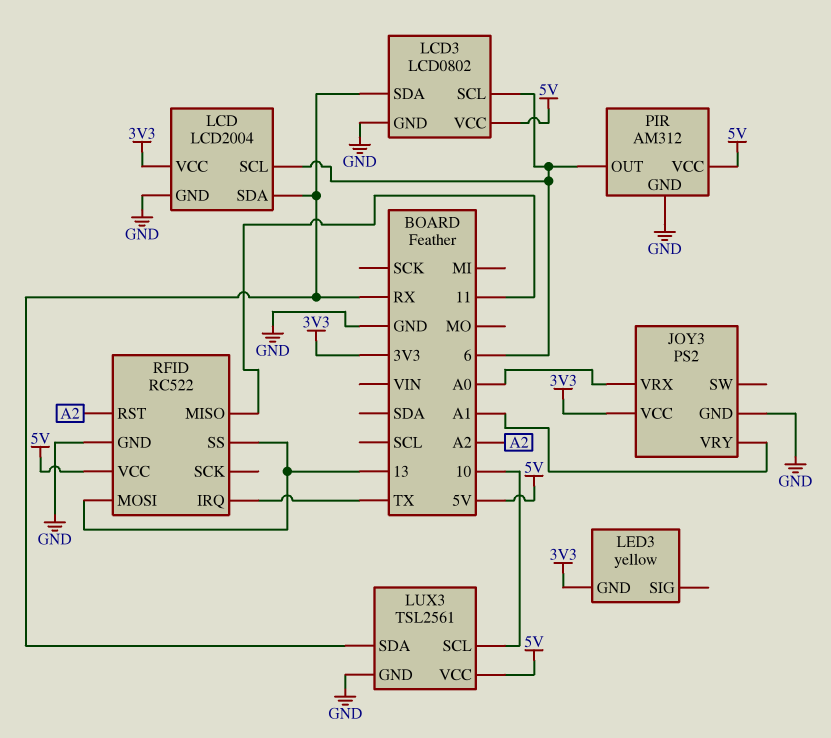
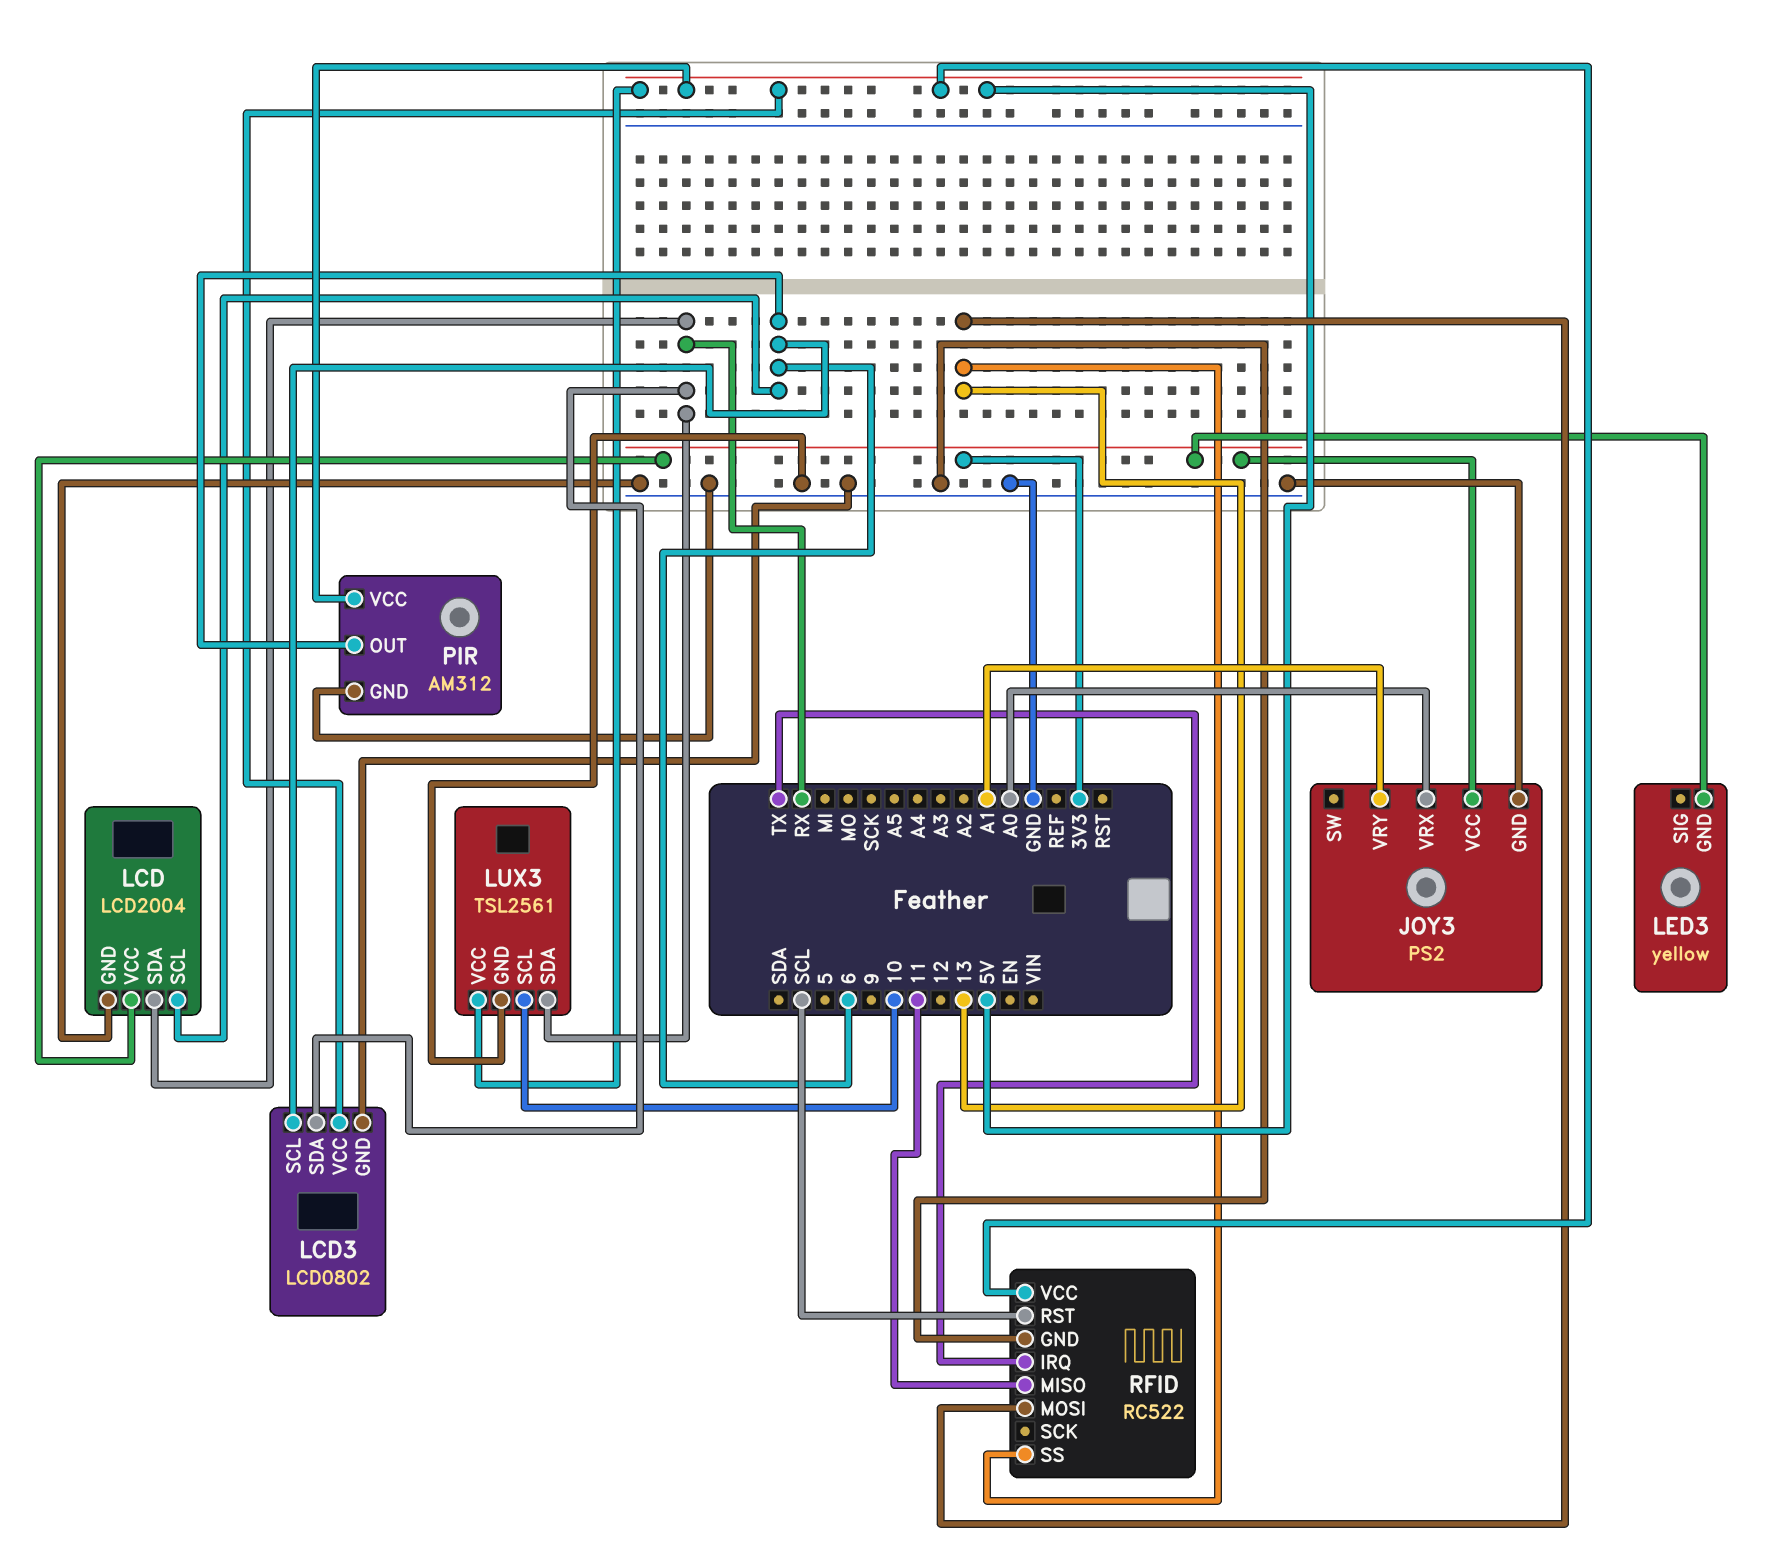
RFID pin RST: A2 -> SCL

